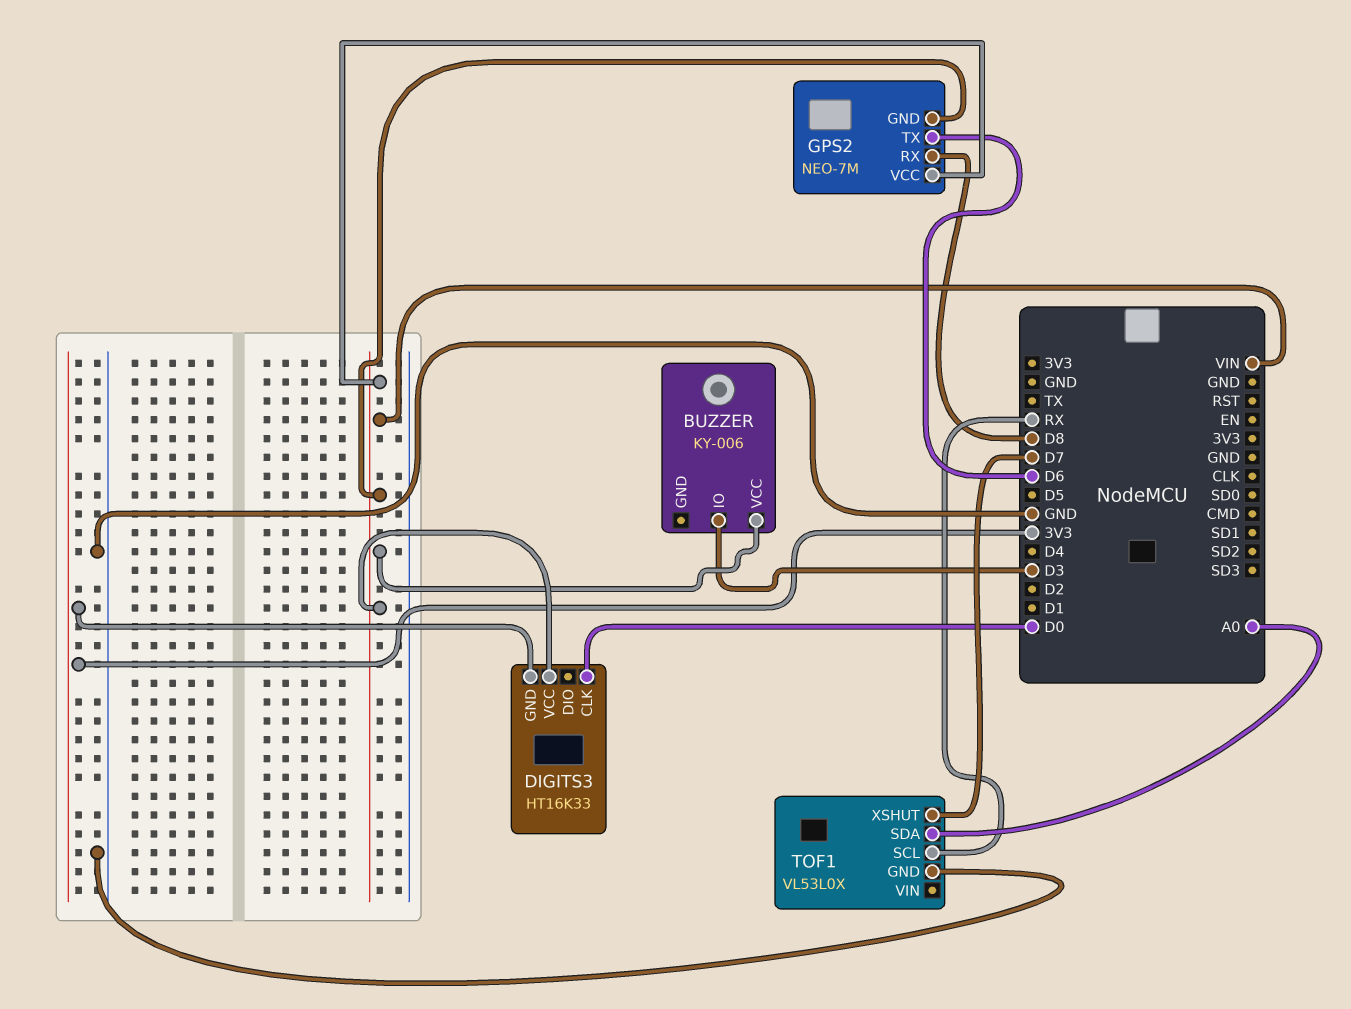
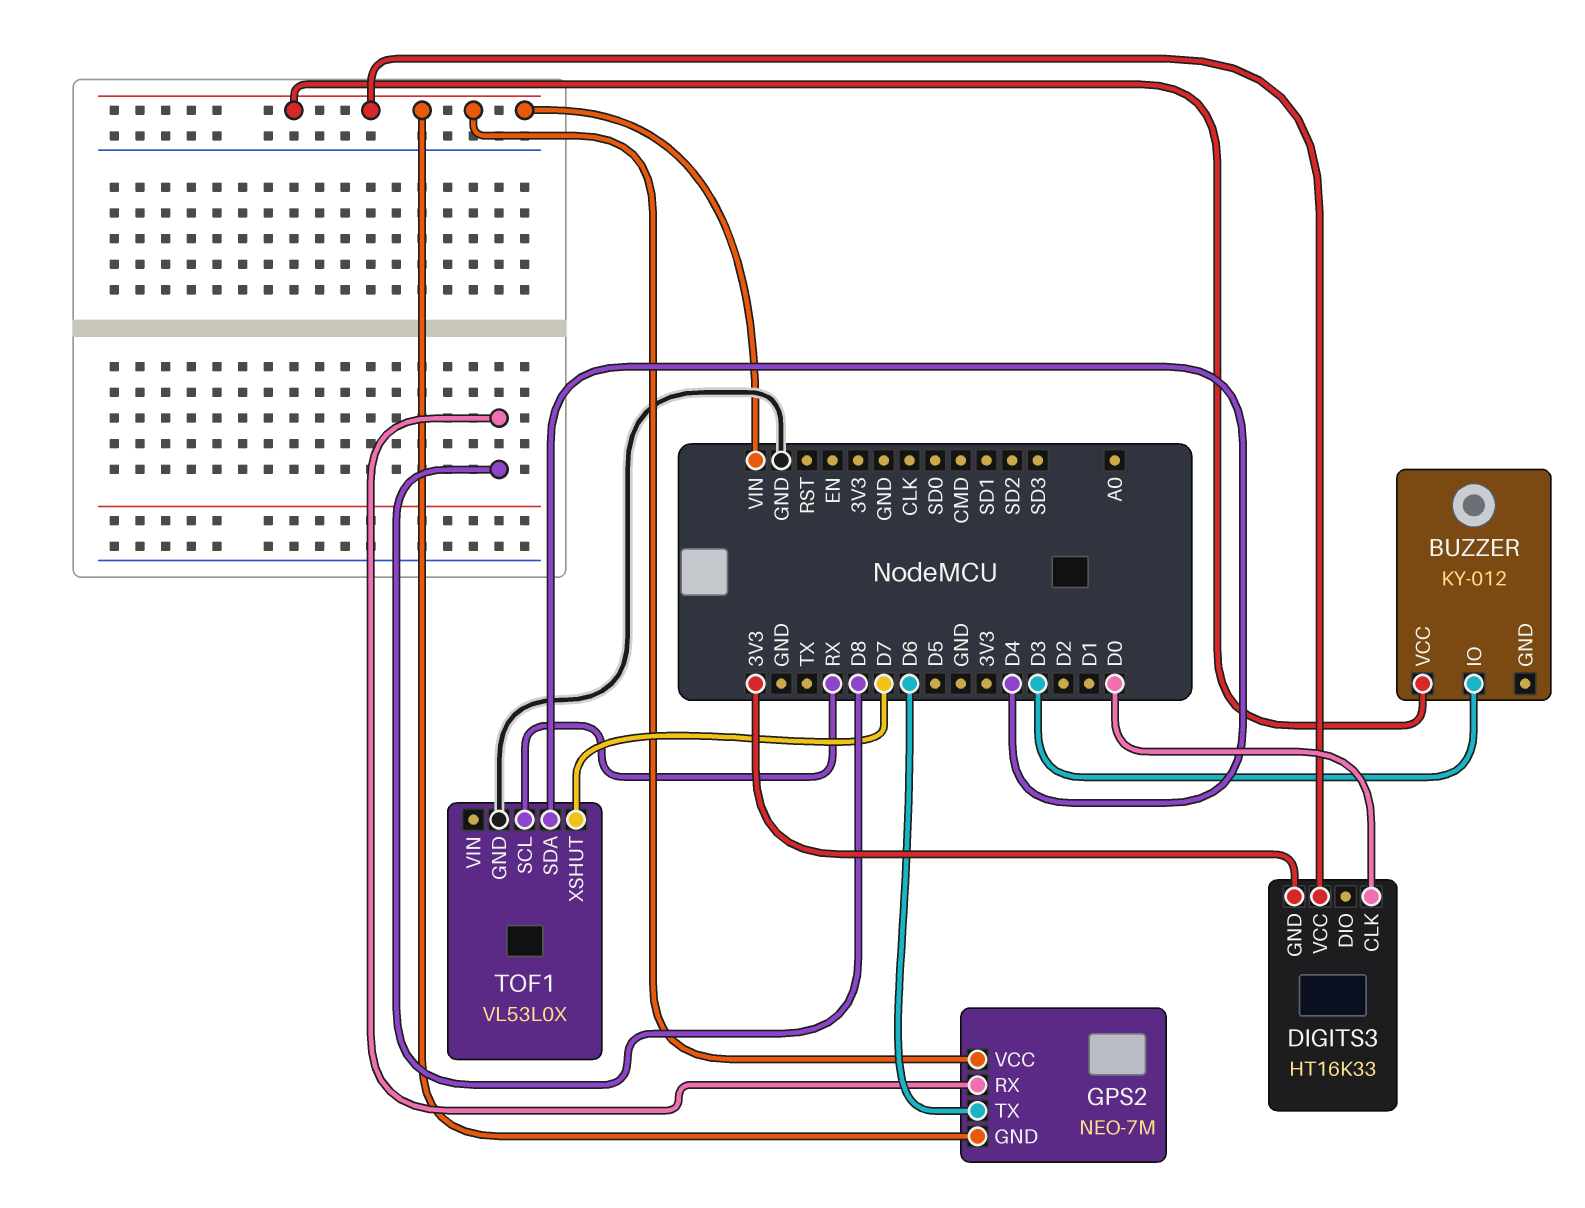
BUZZER: KY-006 -> KY-012
TOF1 pin SDA: A0 -> D4

